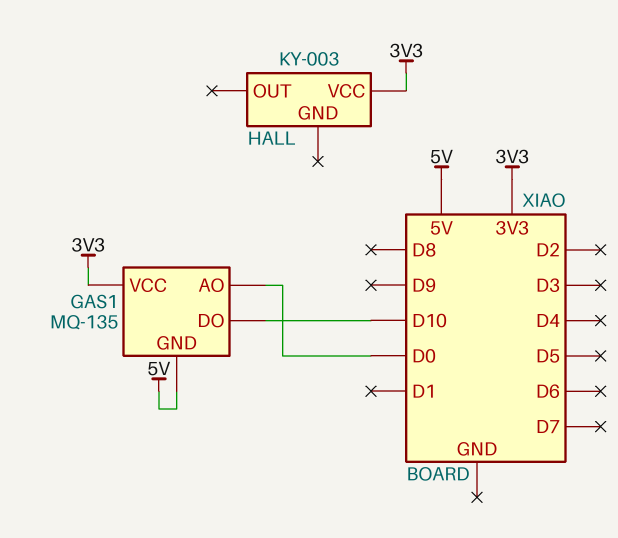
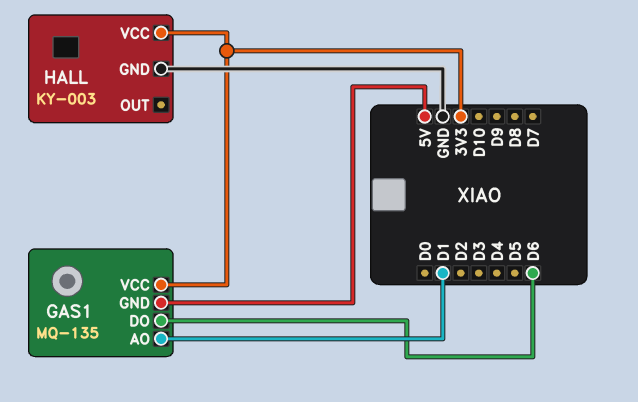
GAS1 pin AO: D0 -> D1
GAS1 pin DO: D10 -> D6
HALL pin GND: none -> GND

